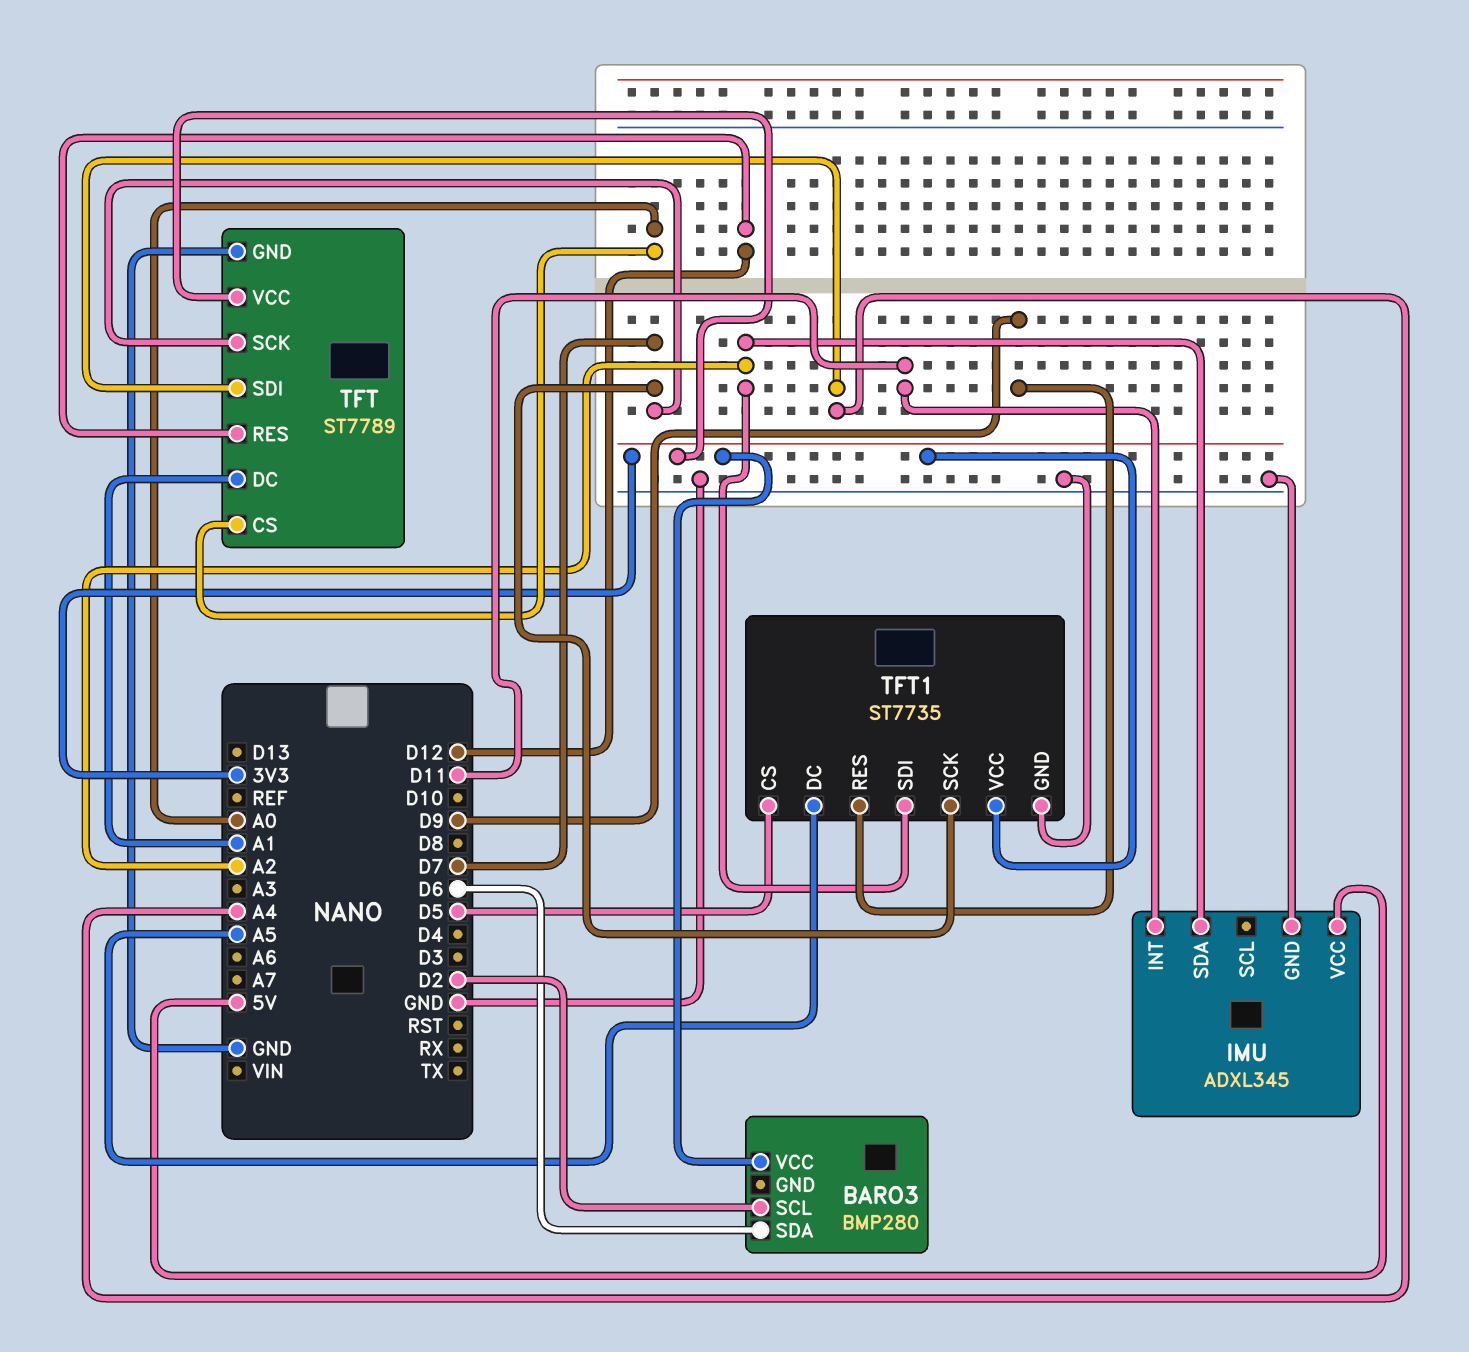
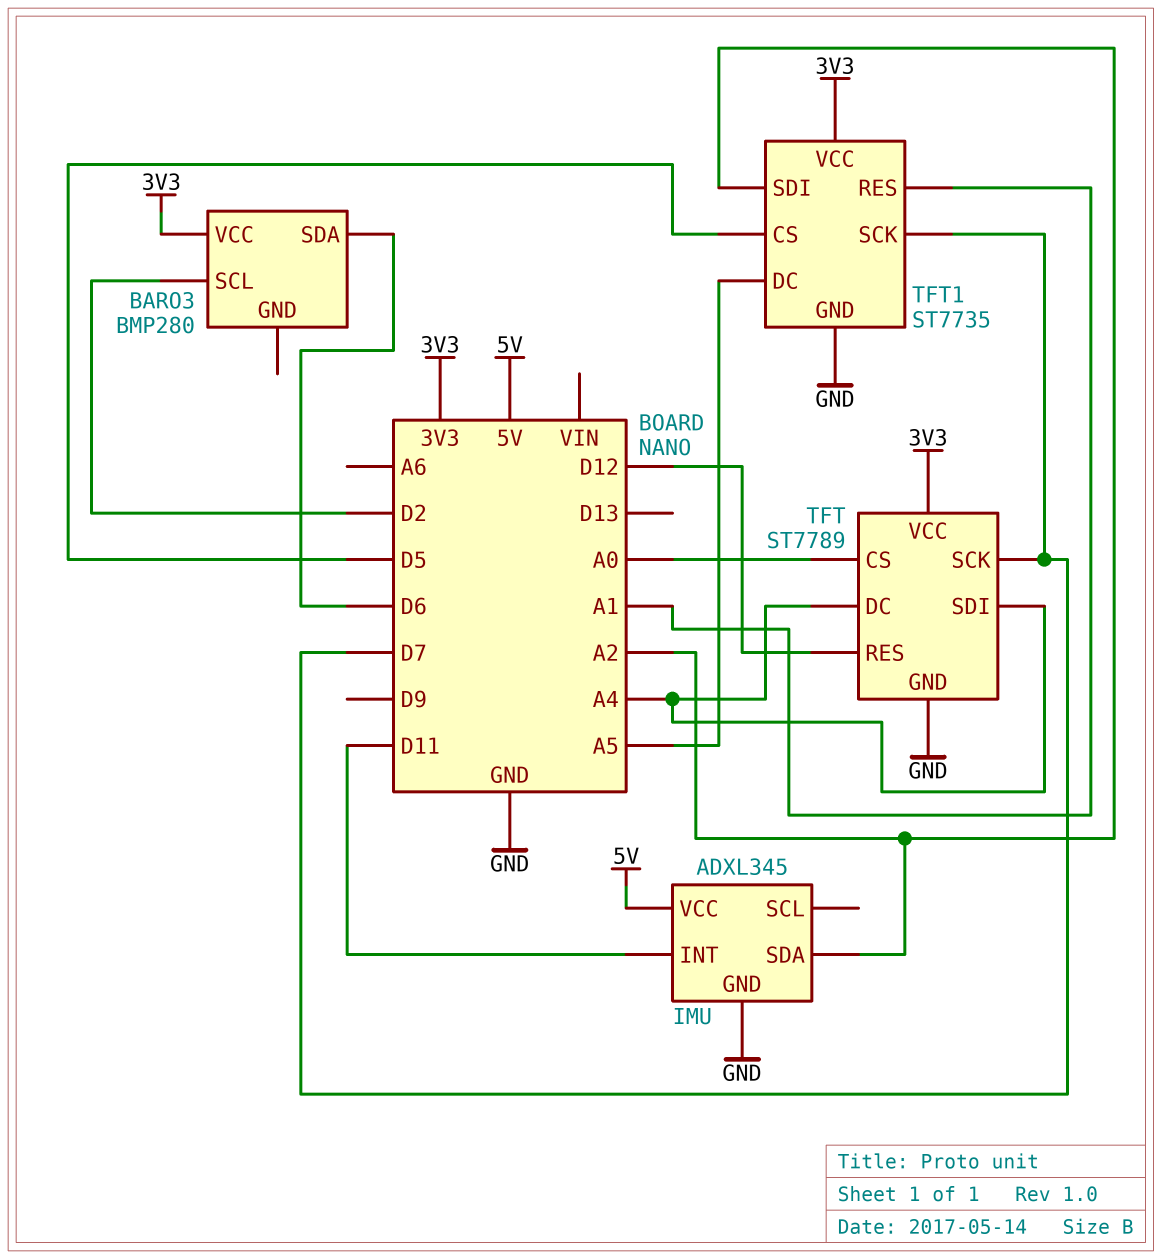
TFT pin DC: A1 -> A4
TFT1 pin RES: D9 -> A1

